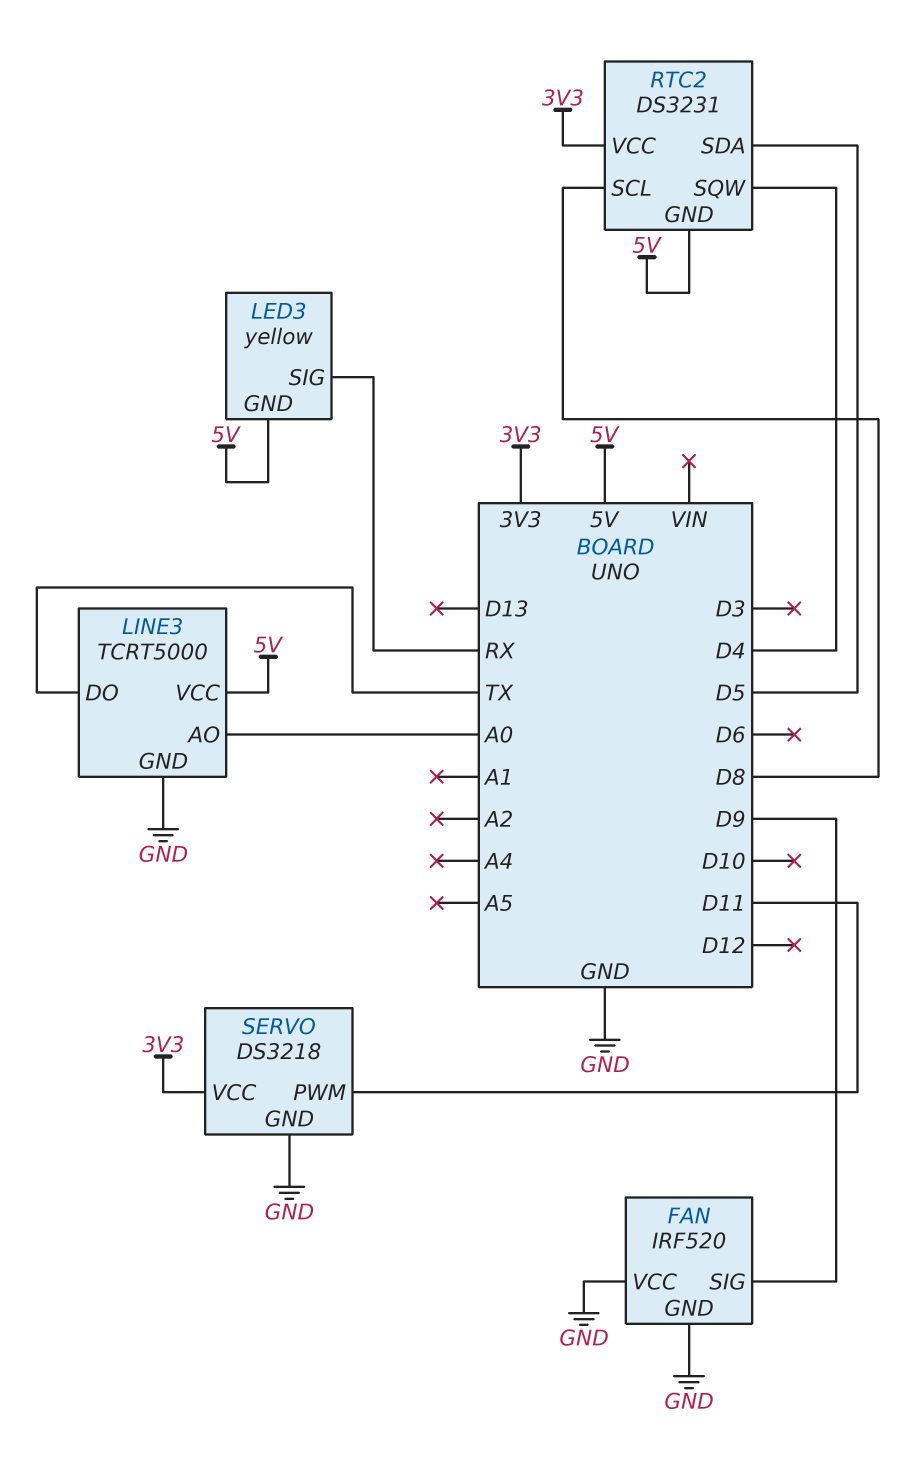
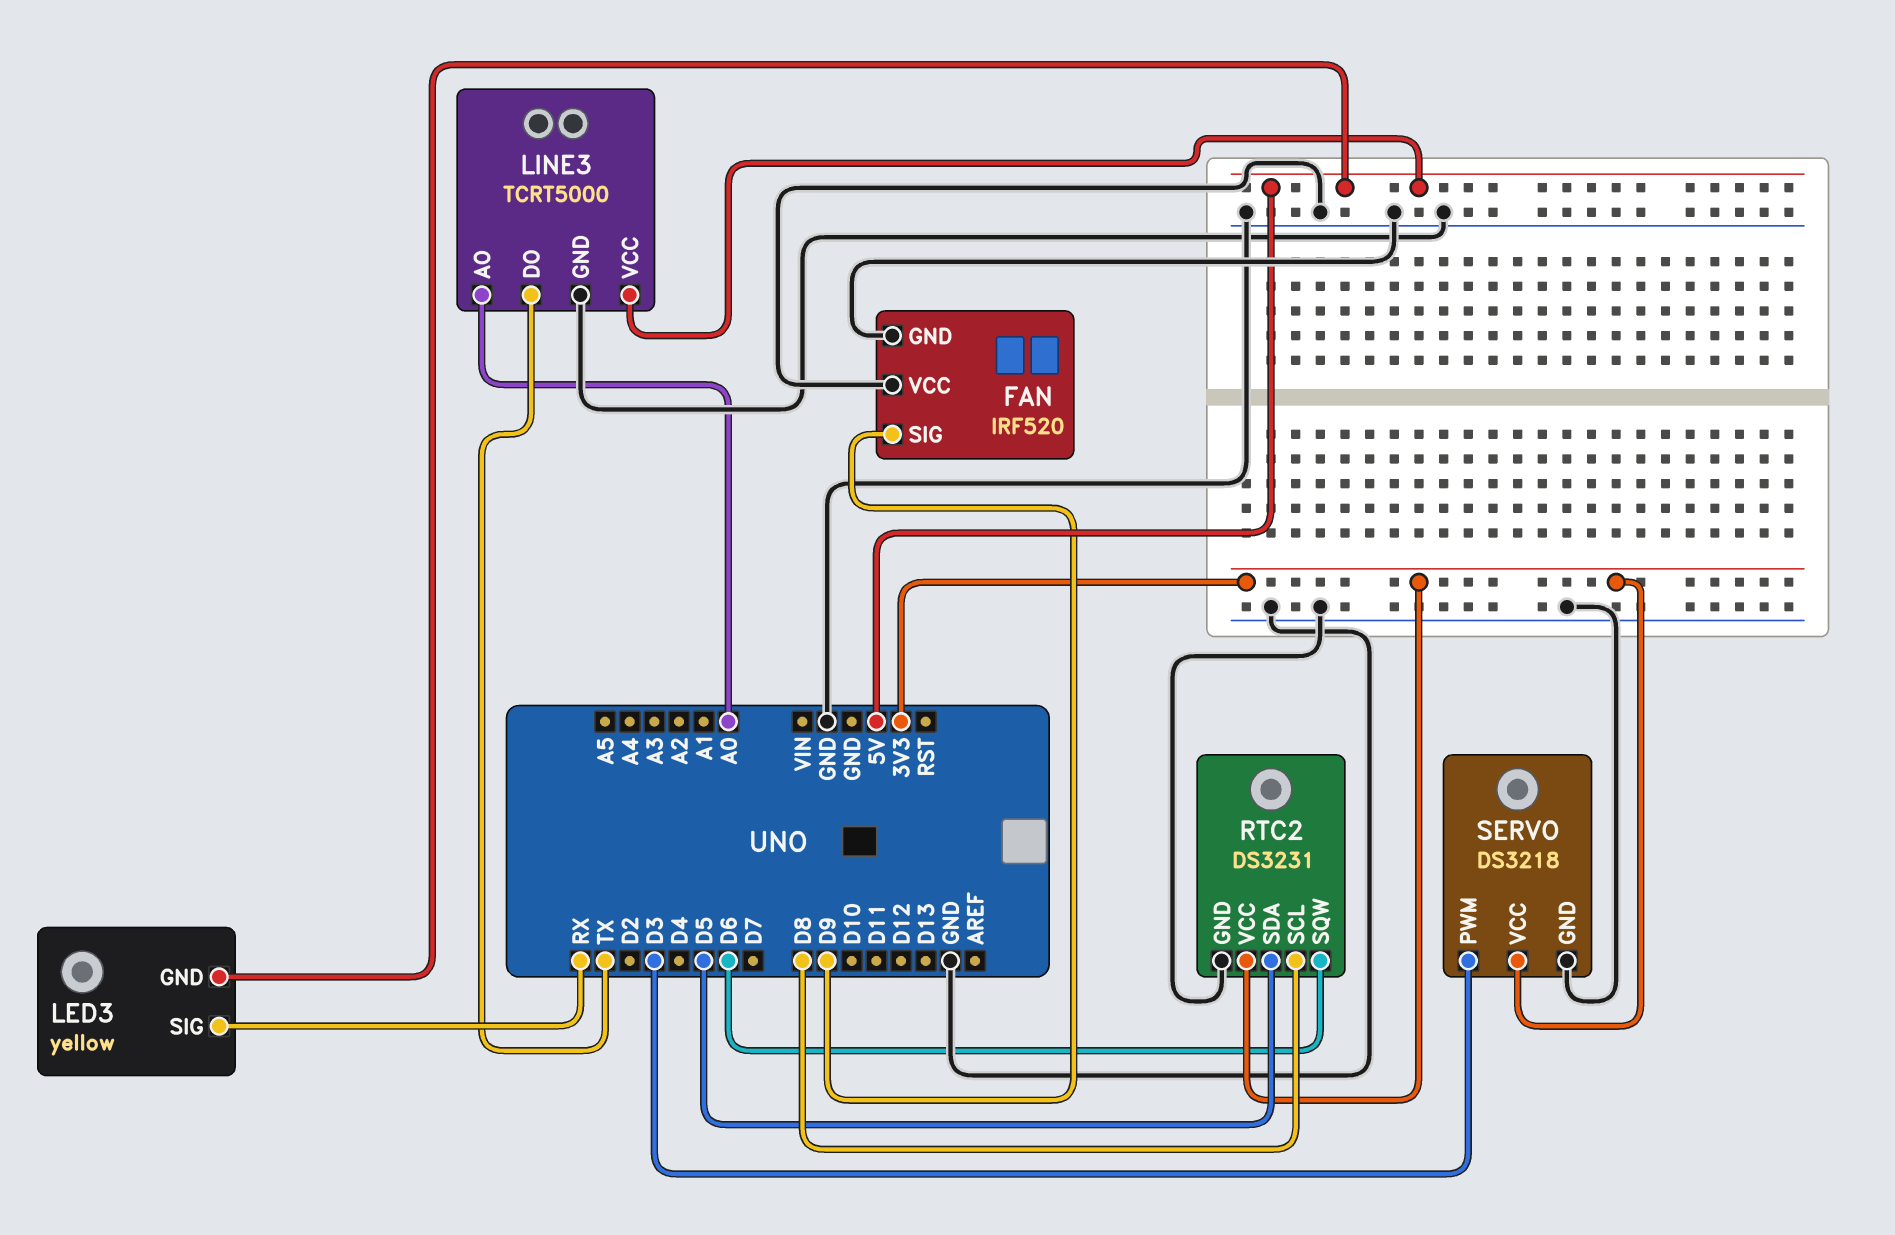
RTC2 pin GND: 5V -> GND
RTC2 pin SQW: D4 -> D6
SERVO pin PWM: D11 -> D3

